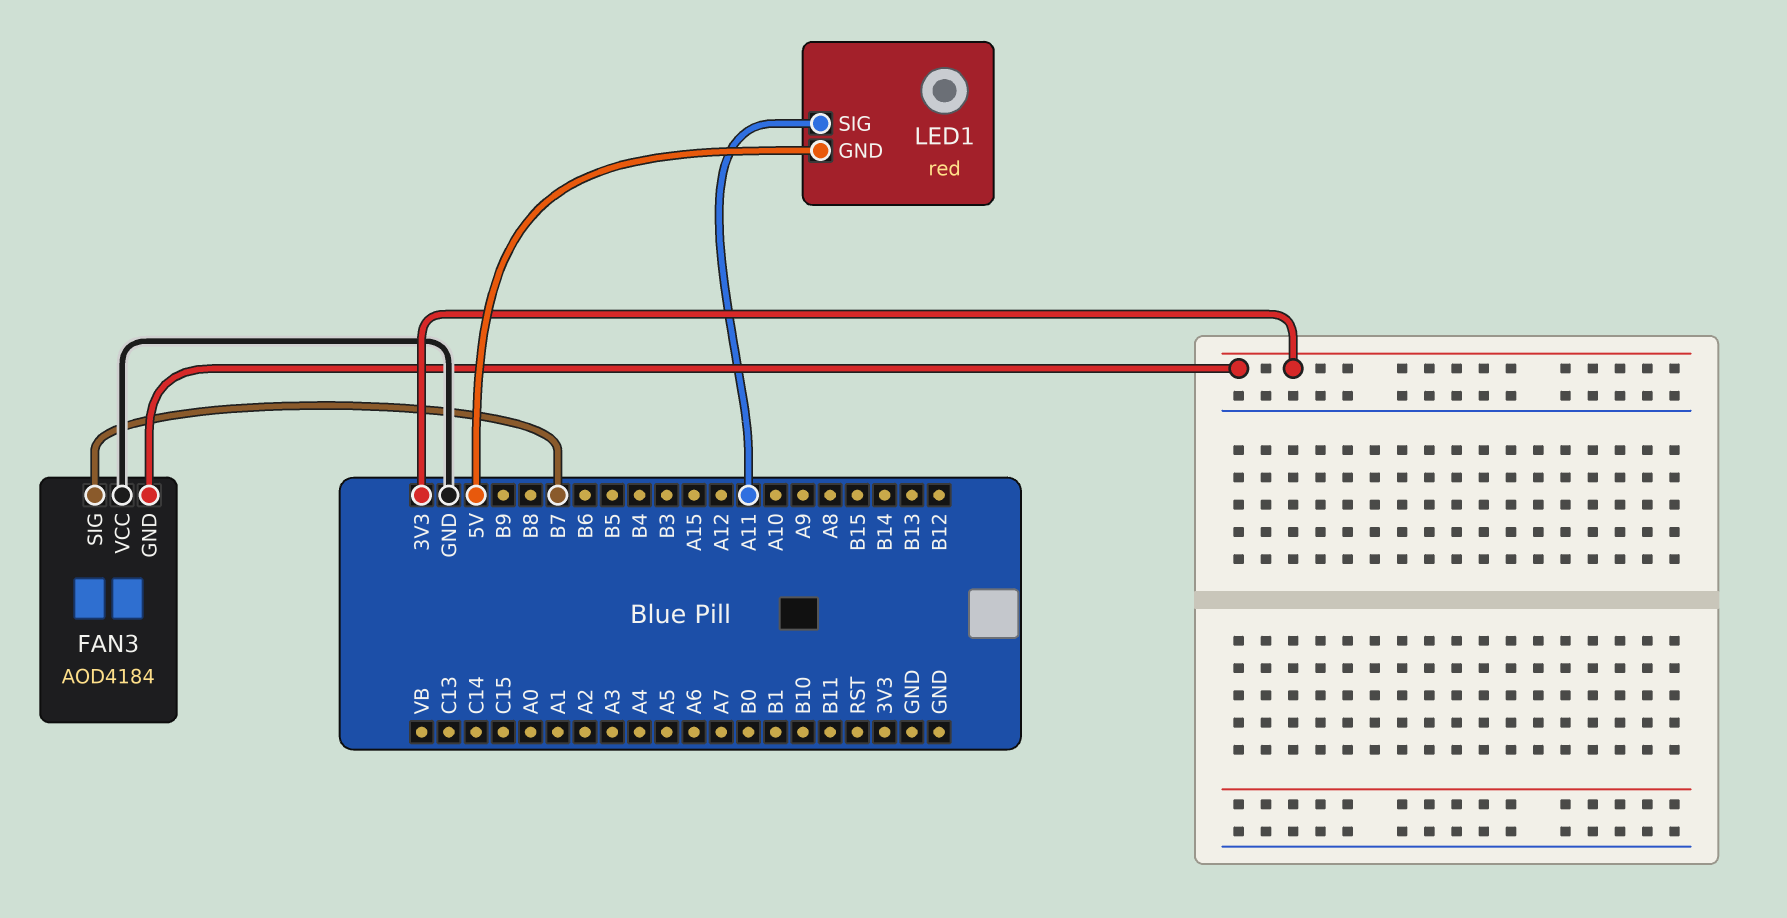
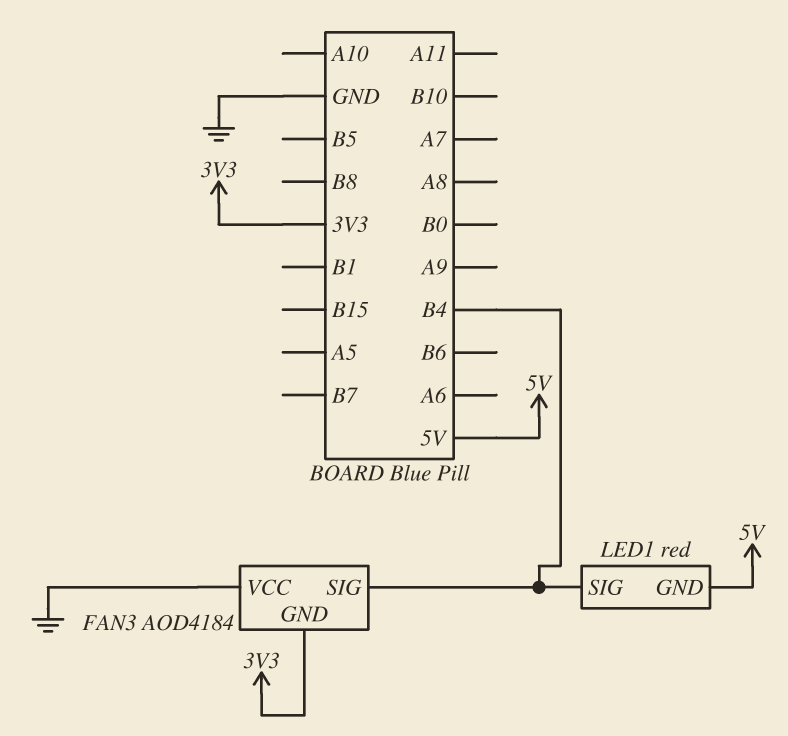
FAN3 pin SIG: B7 -> B4
LED1 pin SIG: A11 -> B4

